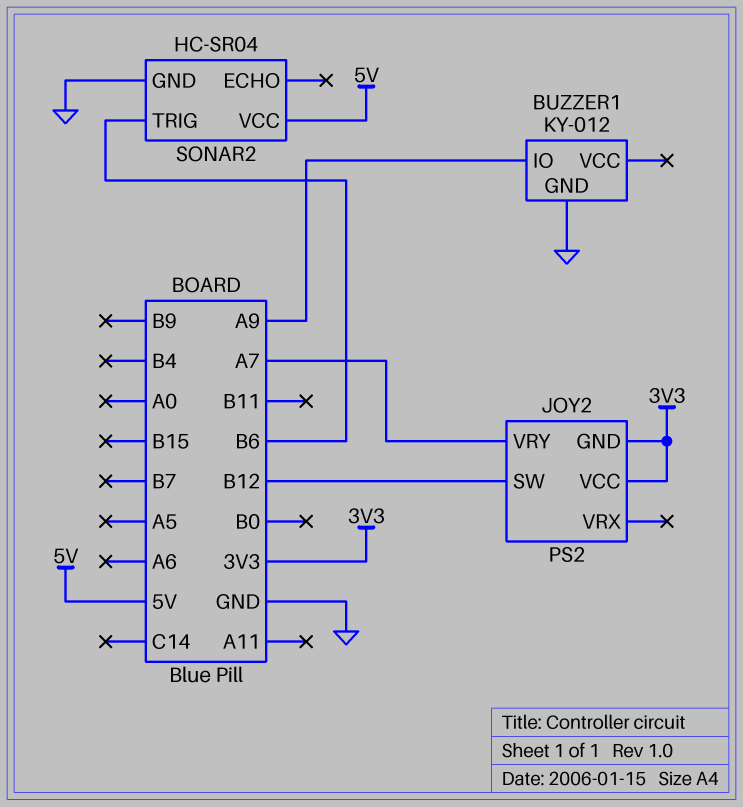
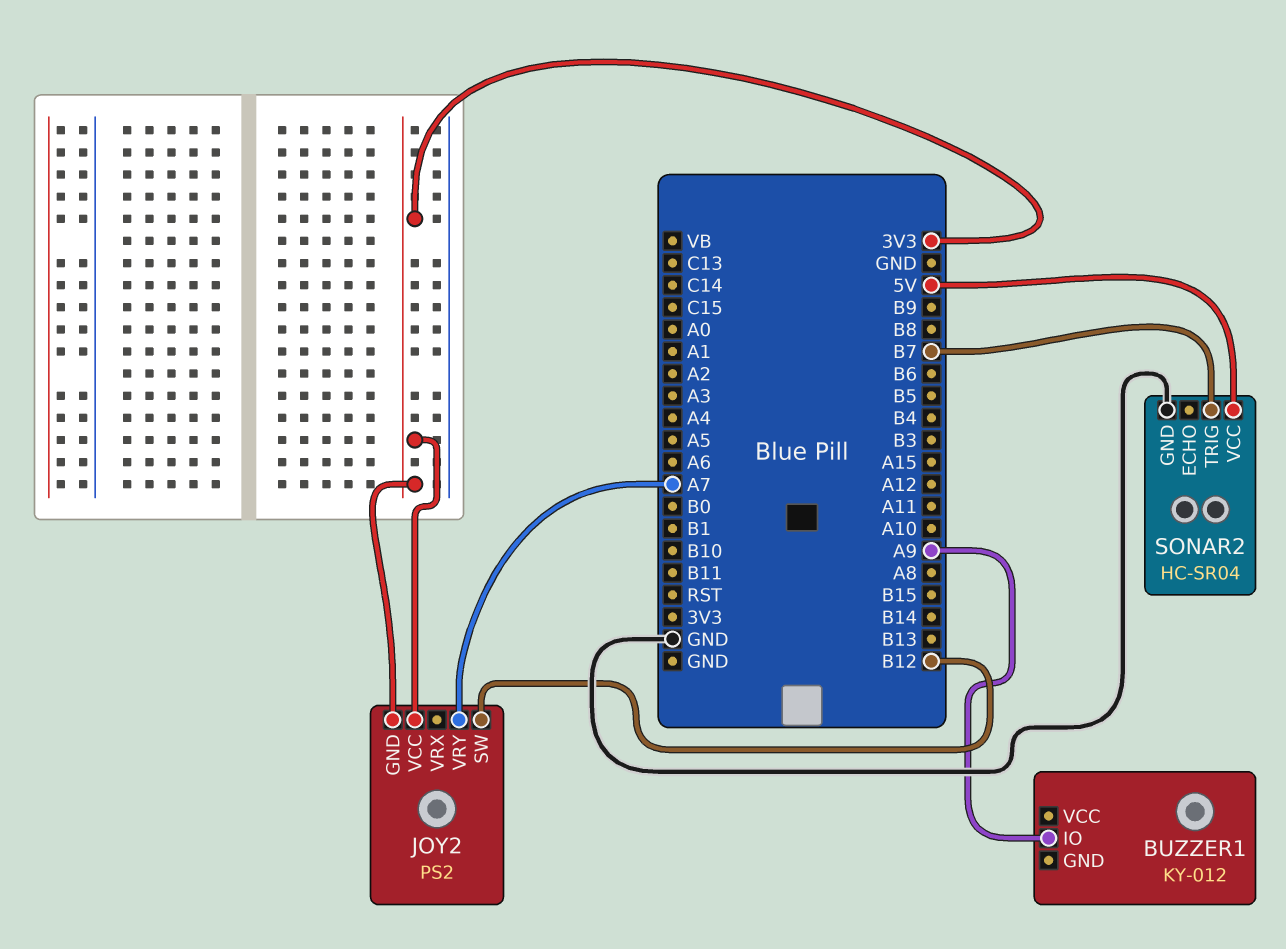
BUZZER1 pin GND: GND -> none
SONAR2 pin TRIG: B6 -> B7

